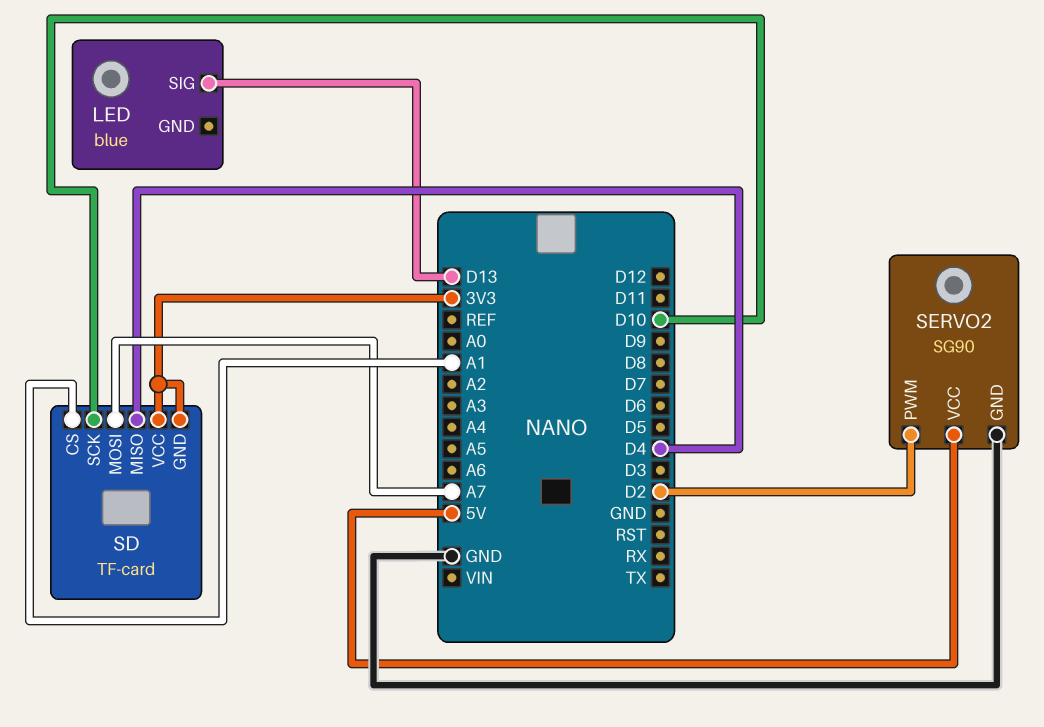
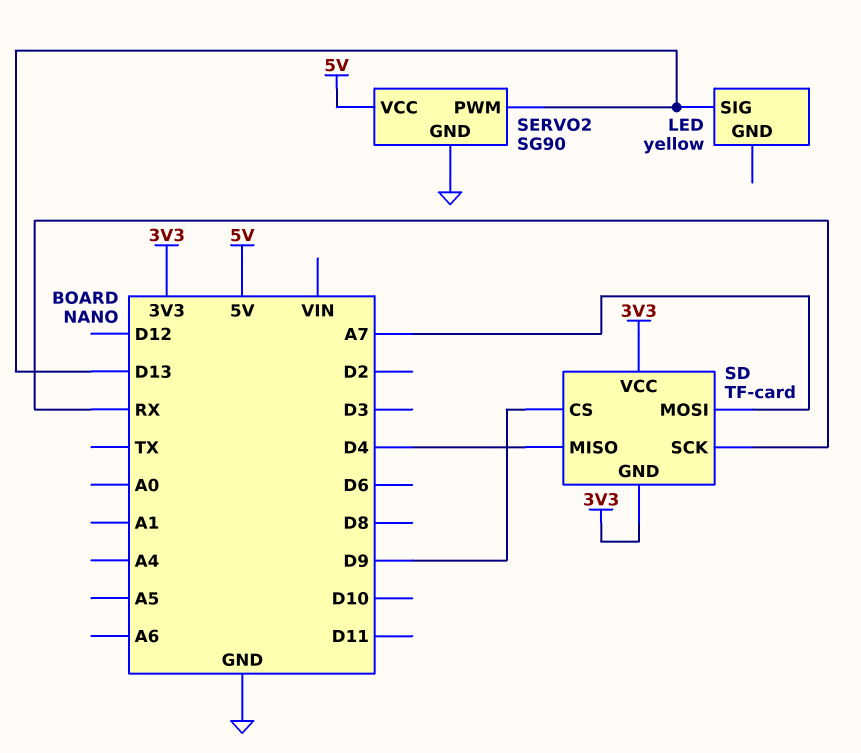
LED: blue -> yellow
SD pin CS: A1 -> D9
SD pin SCK: D10 -> RX
SERVO2 pin PWM: D2 -> D13

